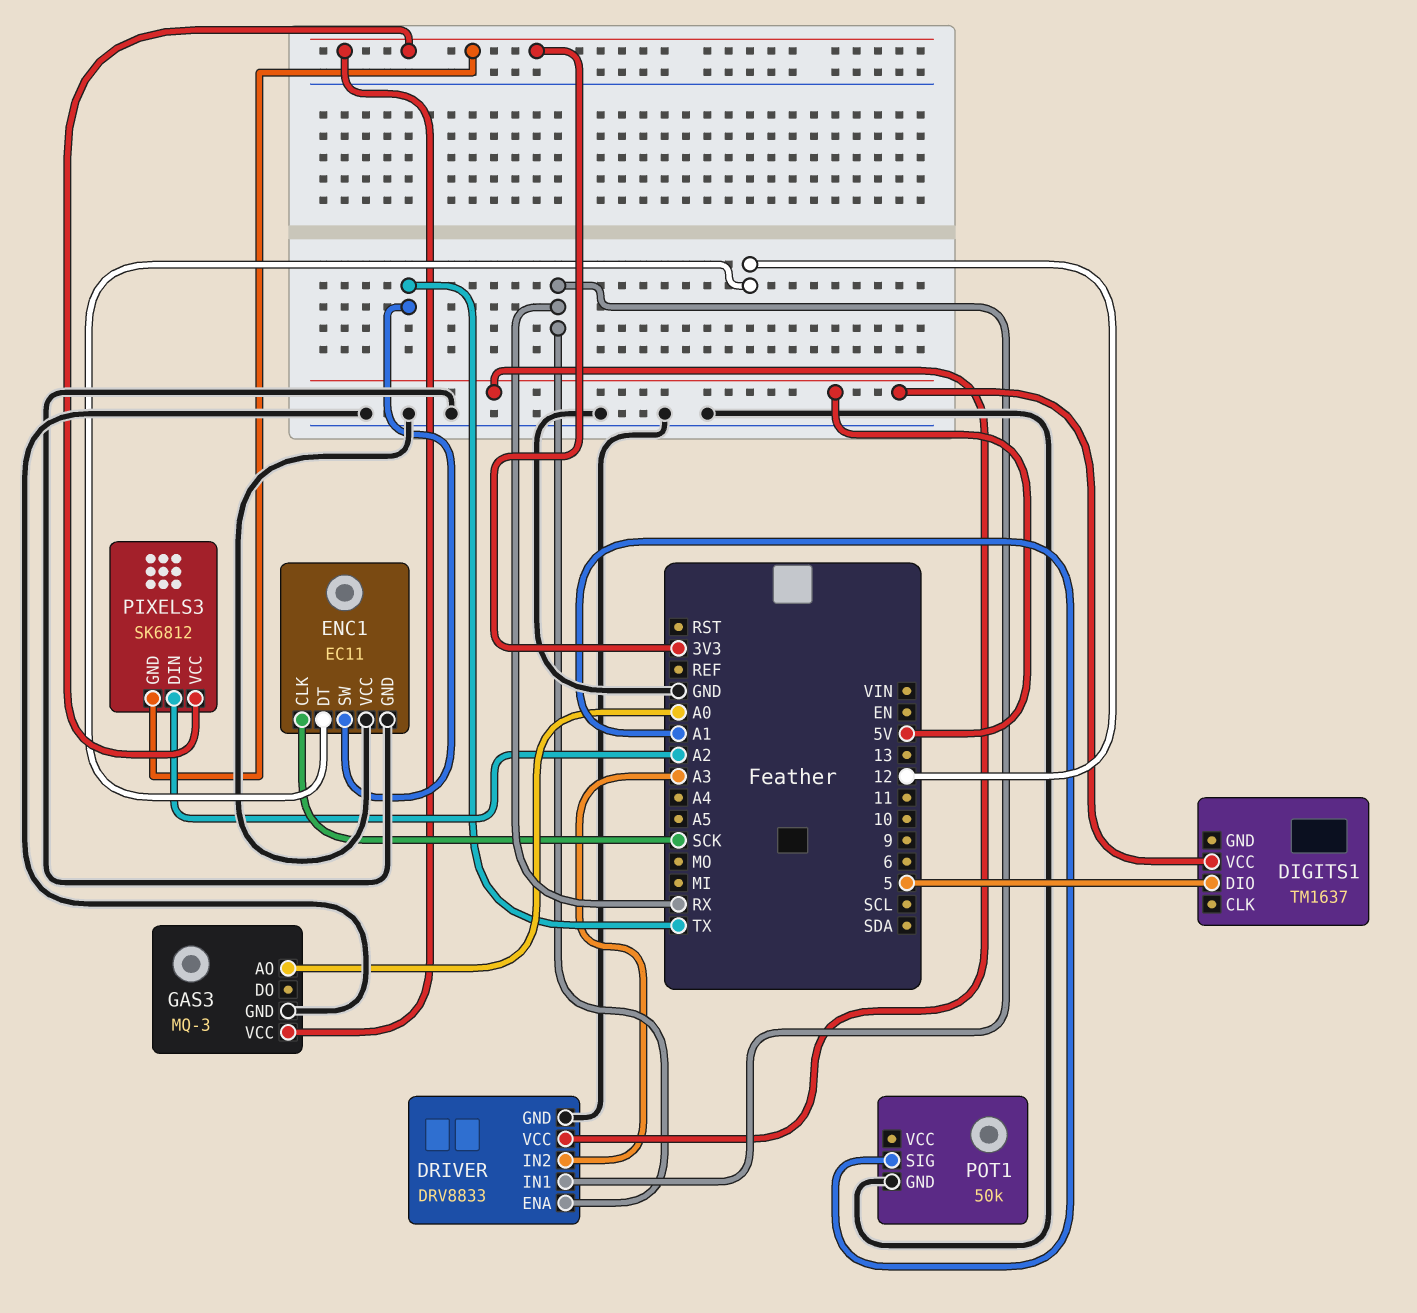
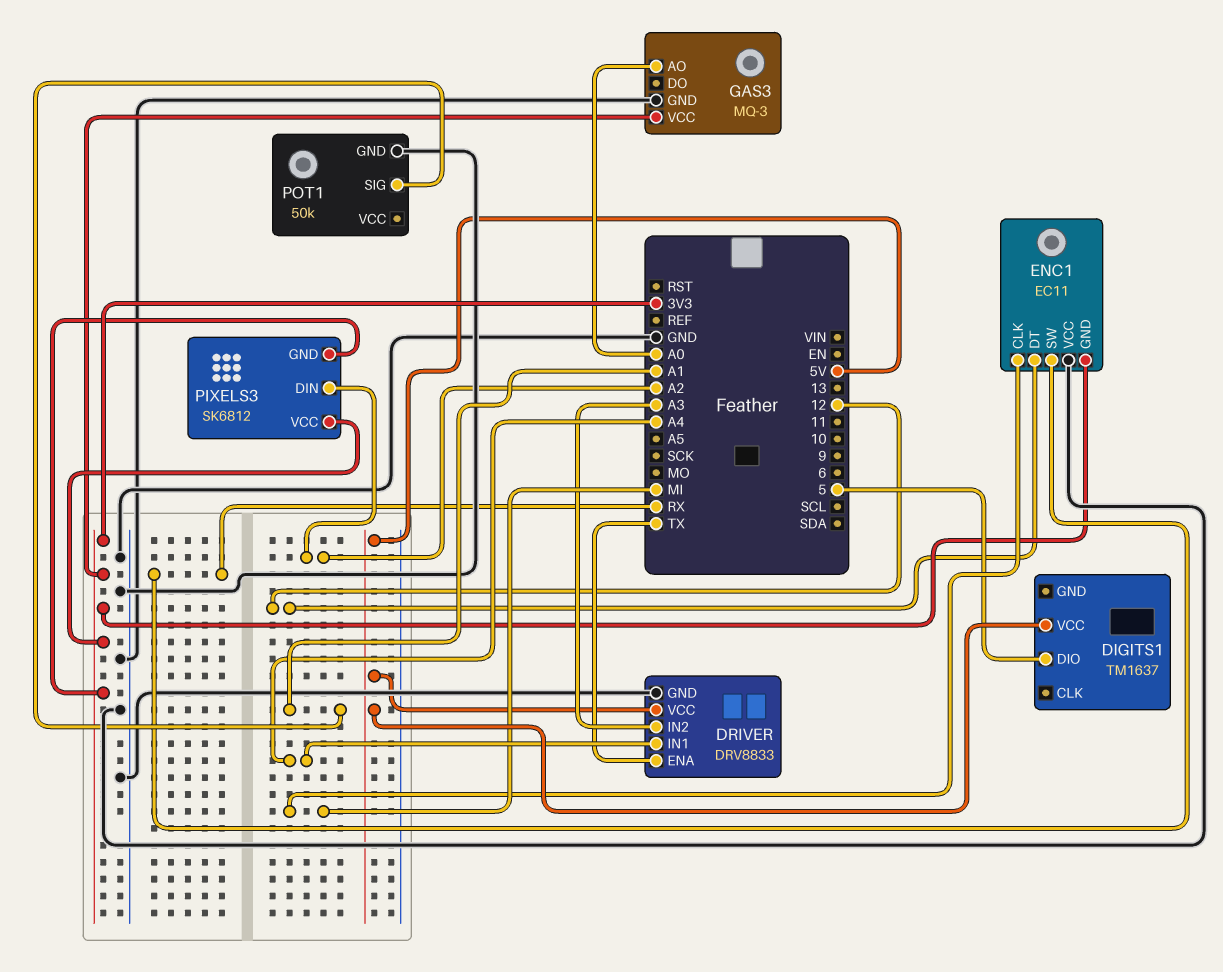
DRIVER pin ENA: RX -> TX
DRIVER pin IN1: RX -> A4
ENC1 pin CLK: SCK -> MI
ENC1 pin GND: GND -> 3V3
ENC1 pin SW: TX -> RX

